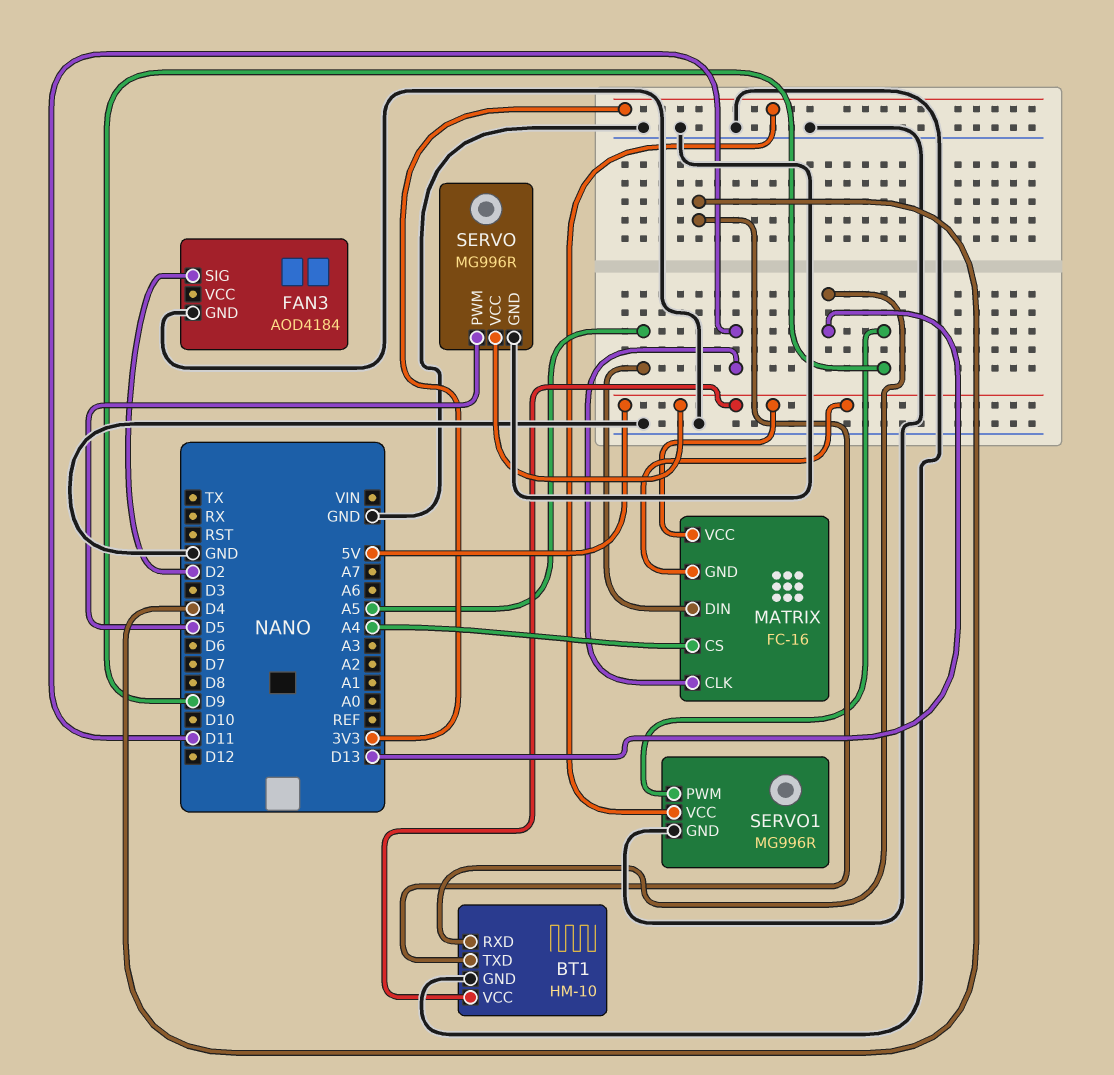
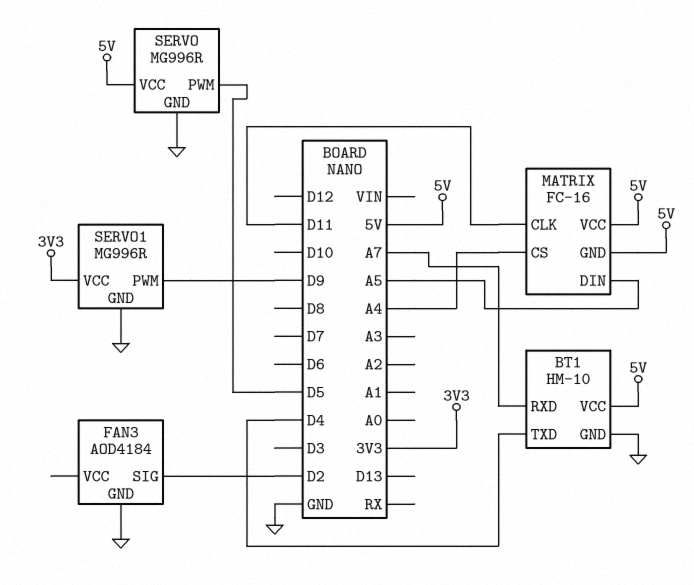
BT1 pin RXD: D13 -> A7

